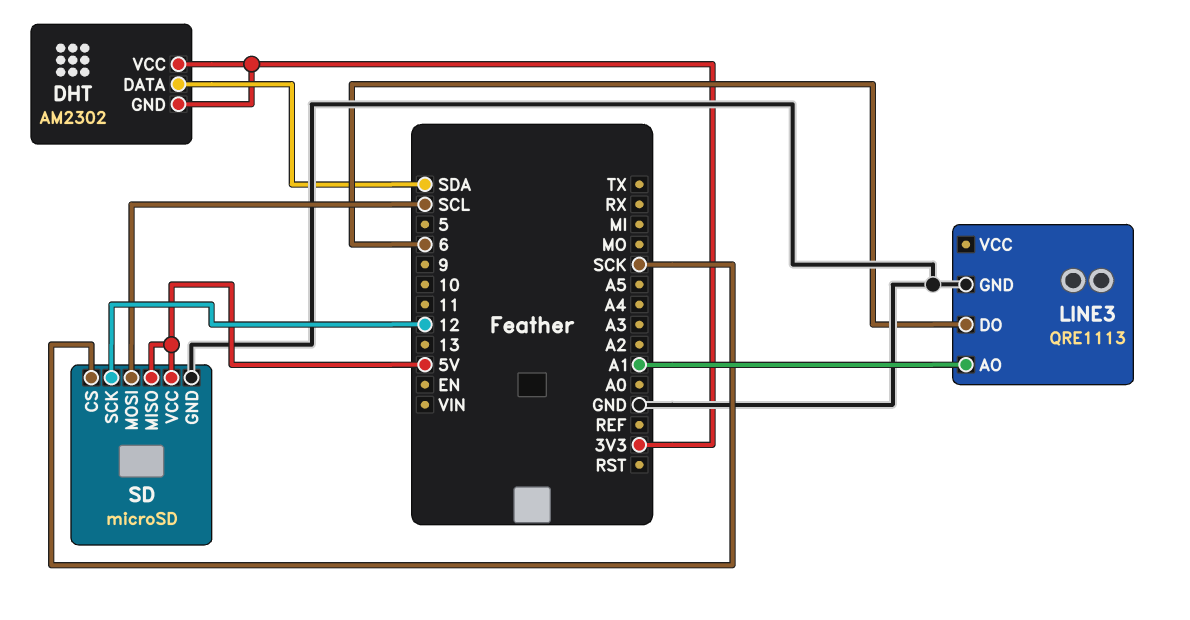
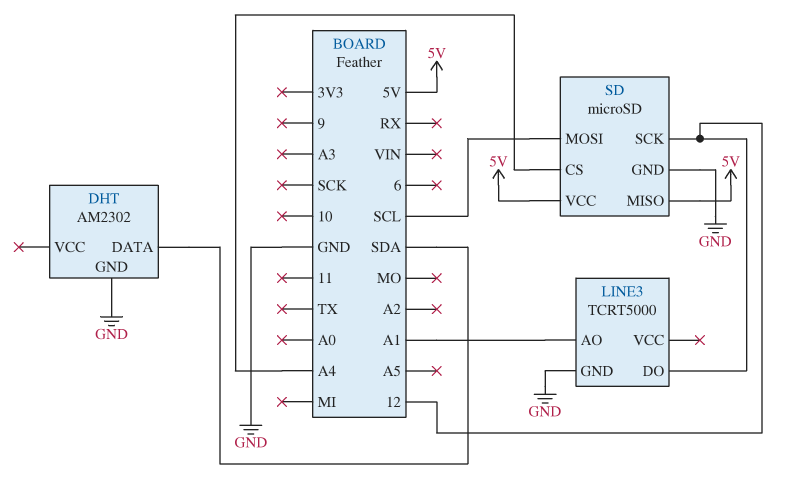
DHT pin GND: 3V3 -> GND
DHT pin VCC: 3V3 -> none
LINE3: QRE1113 -> TCRT5000
LINE3 pin DO: 6 -> 12
SD pin CS: SCK -> A4

